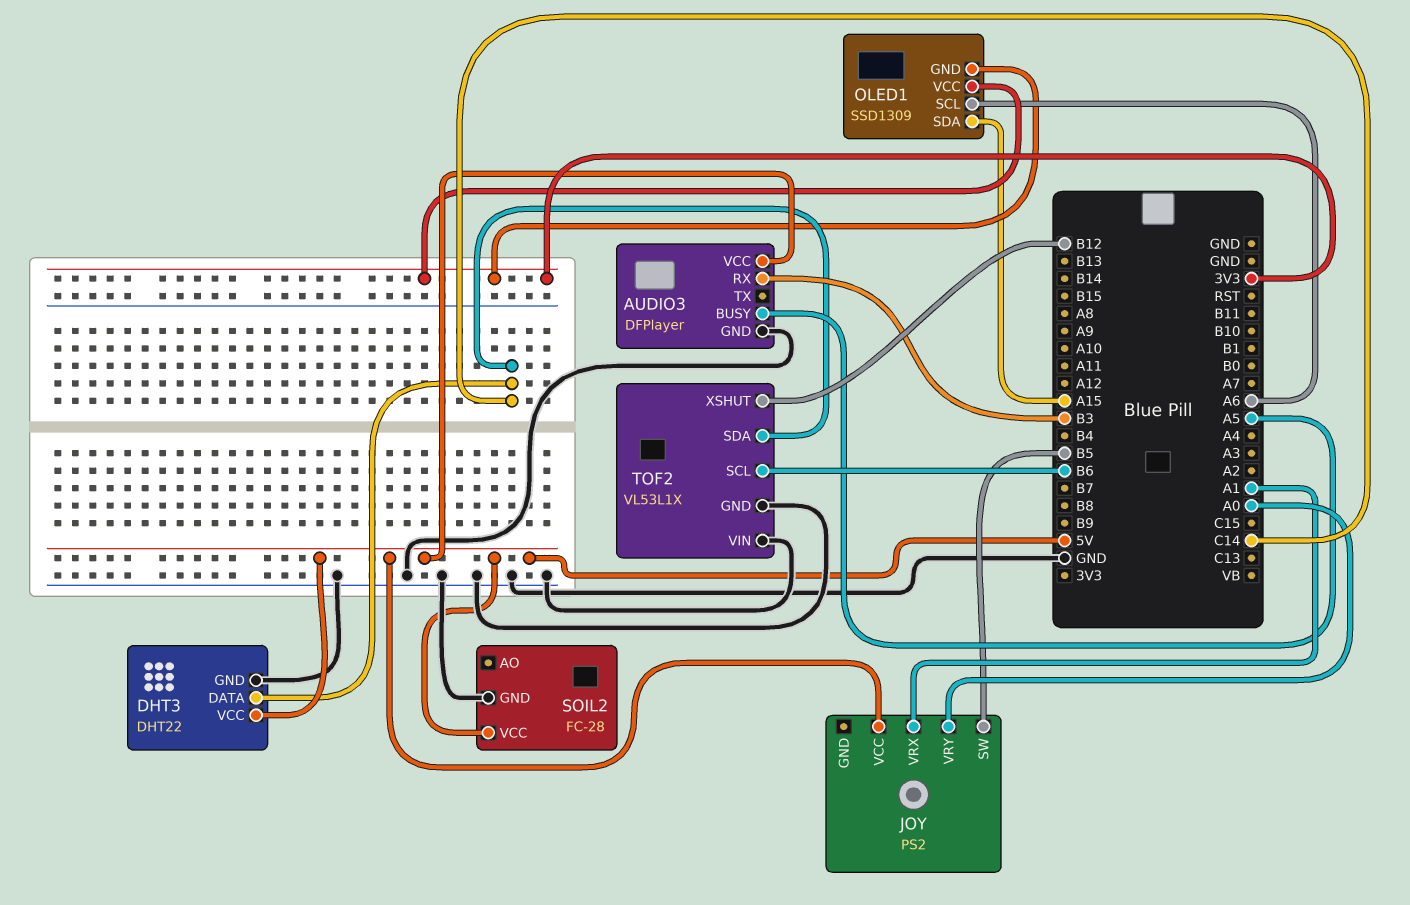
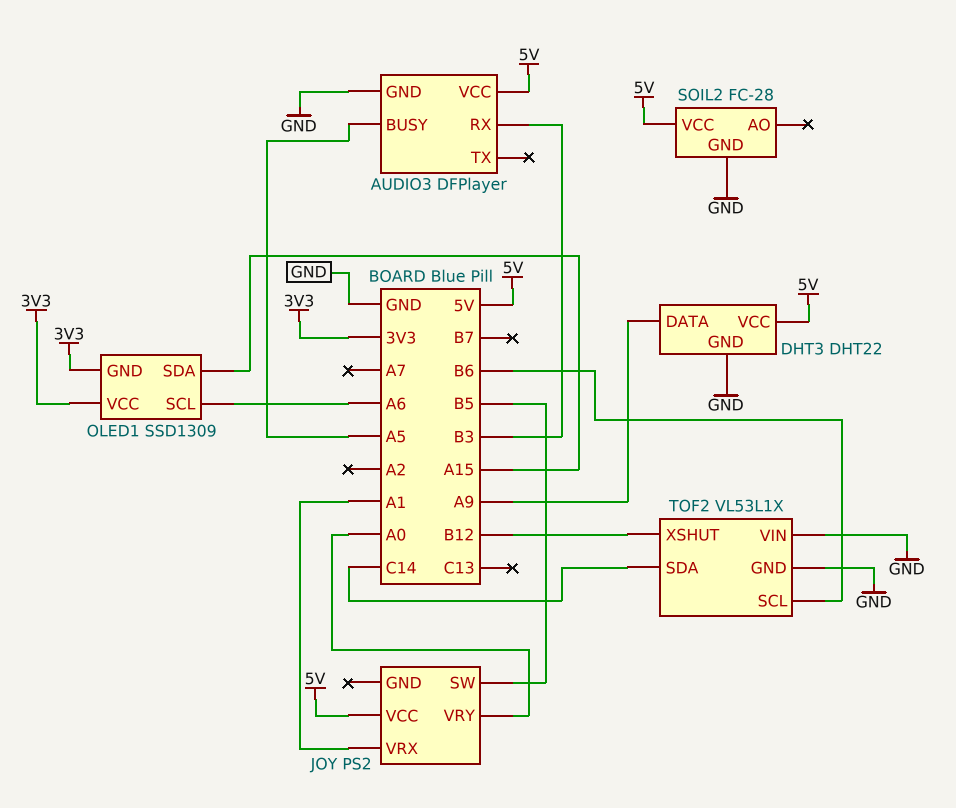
DHT3 pin DATA: C14 -> A9

